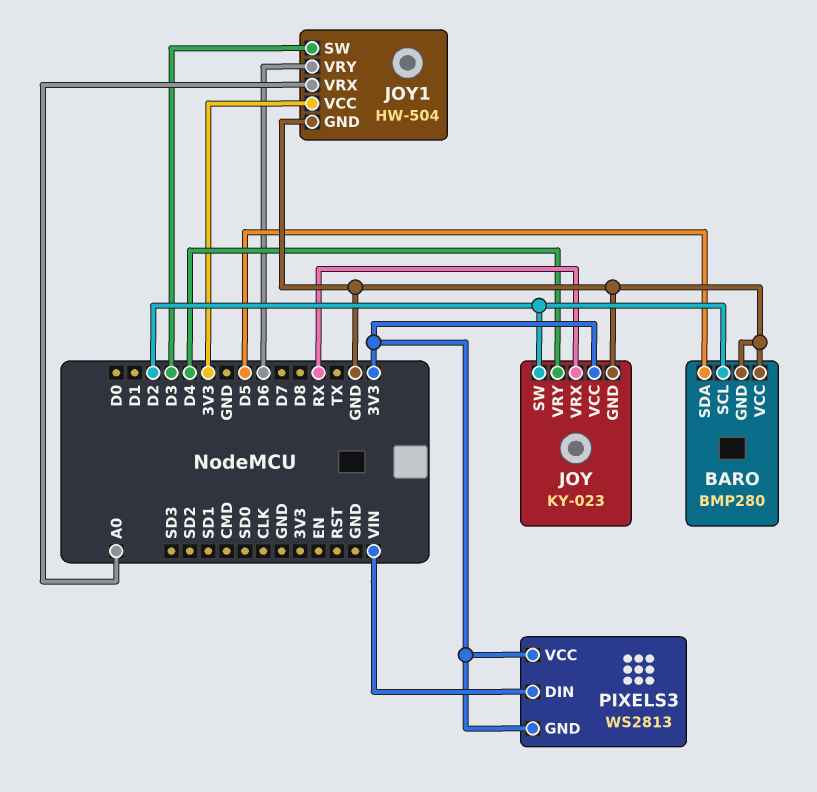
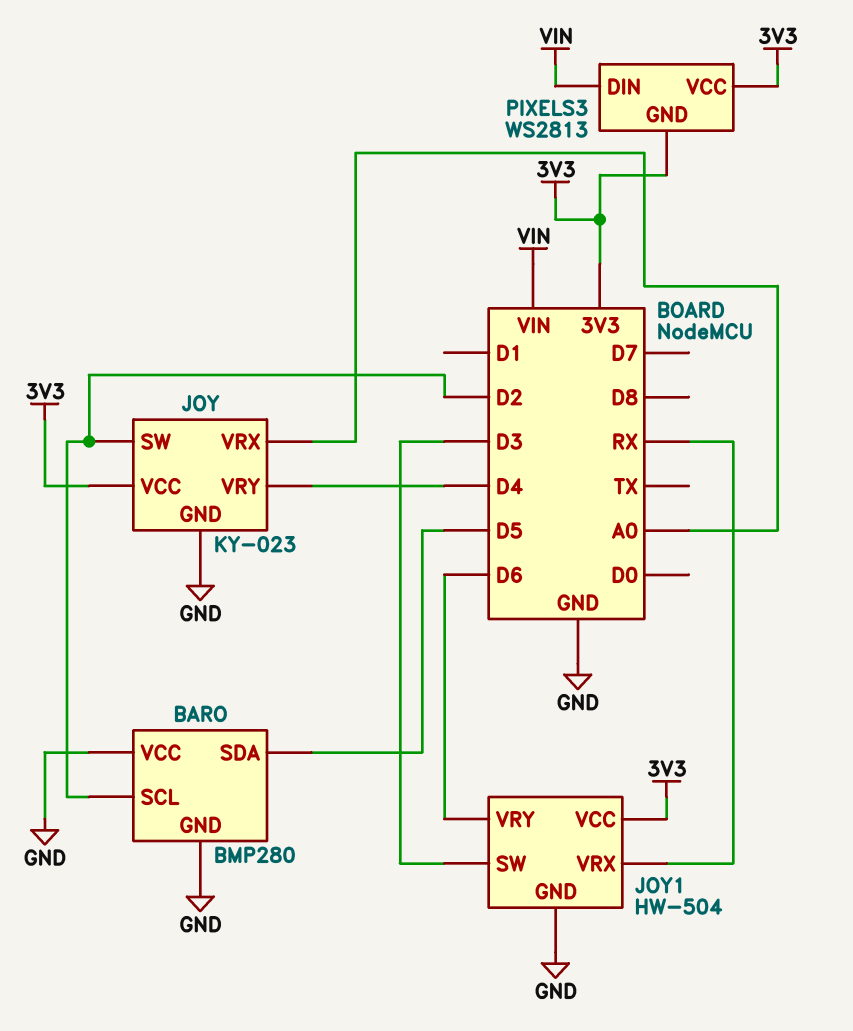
JOY pin VRX: RX -> A0
JOY1 pin VRX: A0 -> RX

